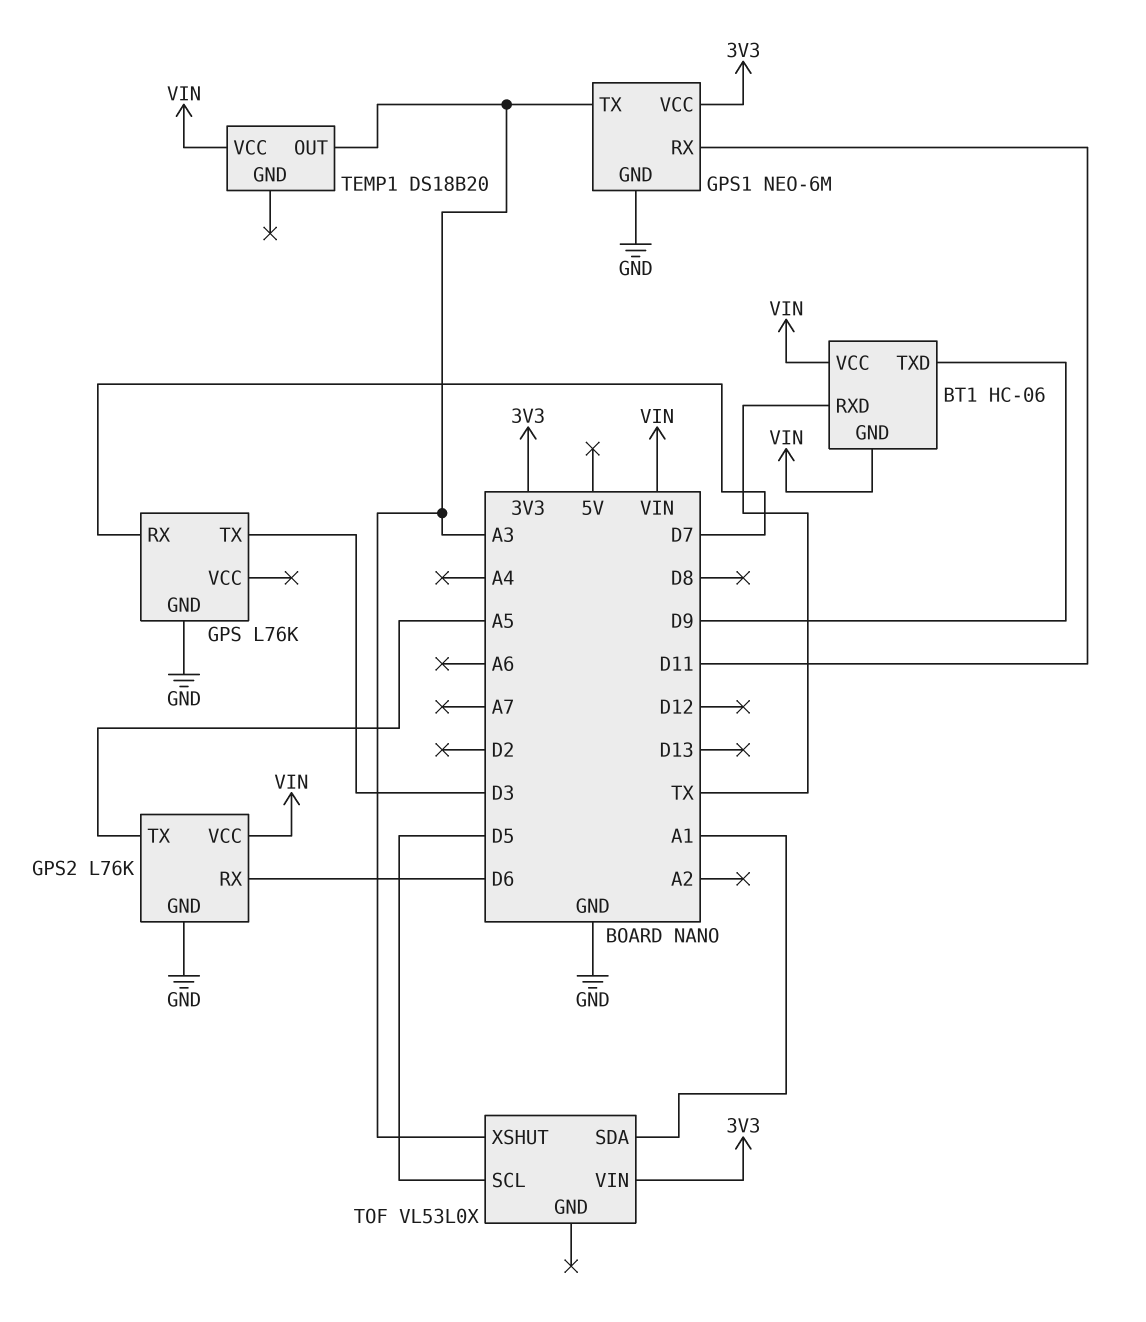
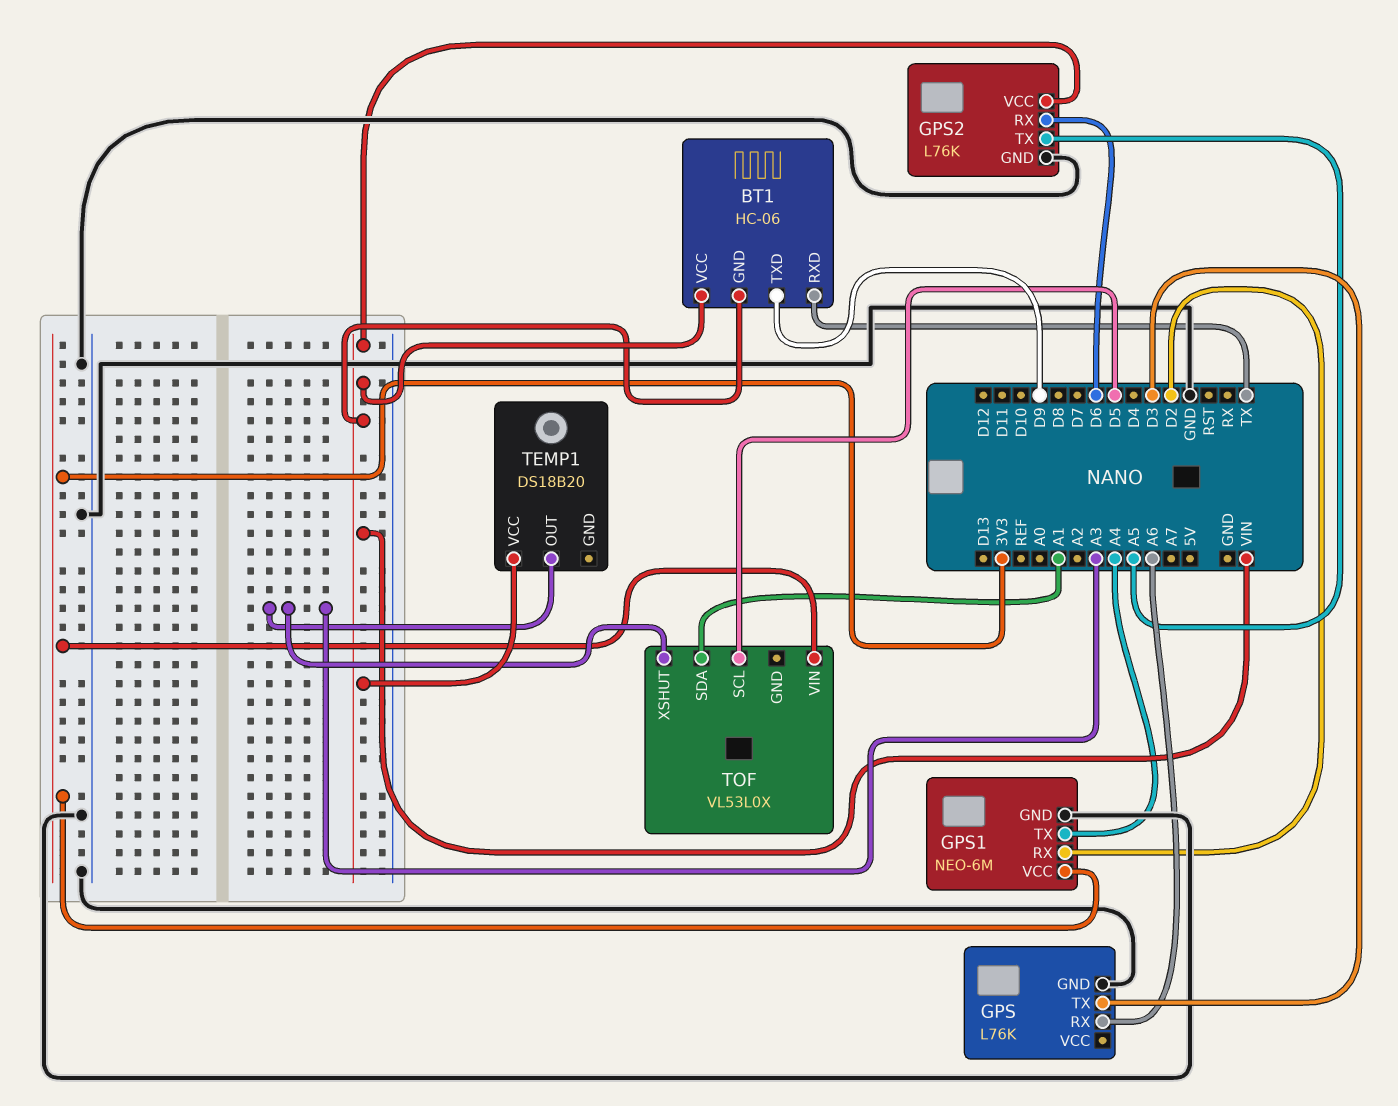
GPS pin RX: D7 -> A6
GPS1 pin RX: D11 -> D2
GPS1 pin TX: A3 -> A4

